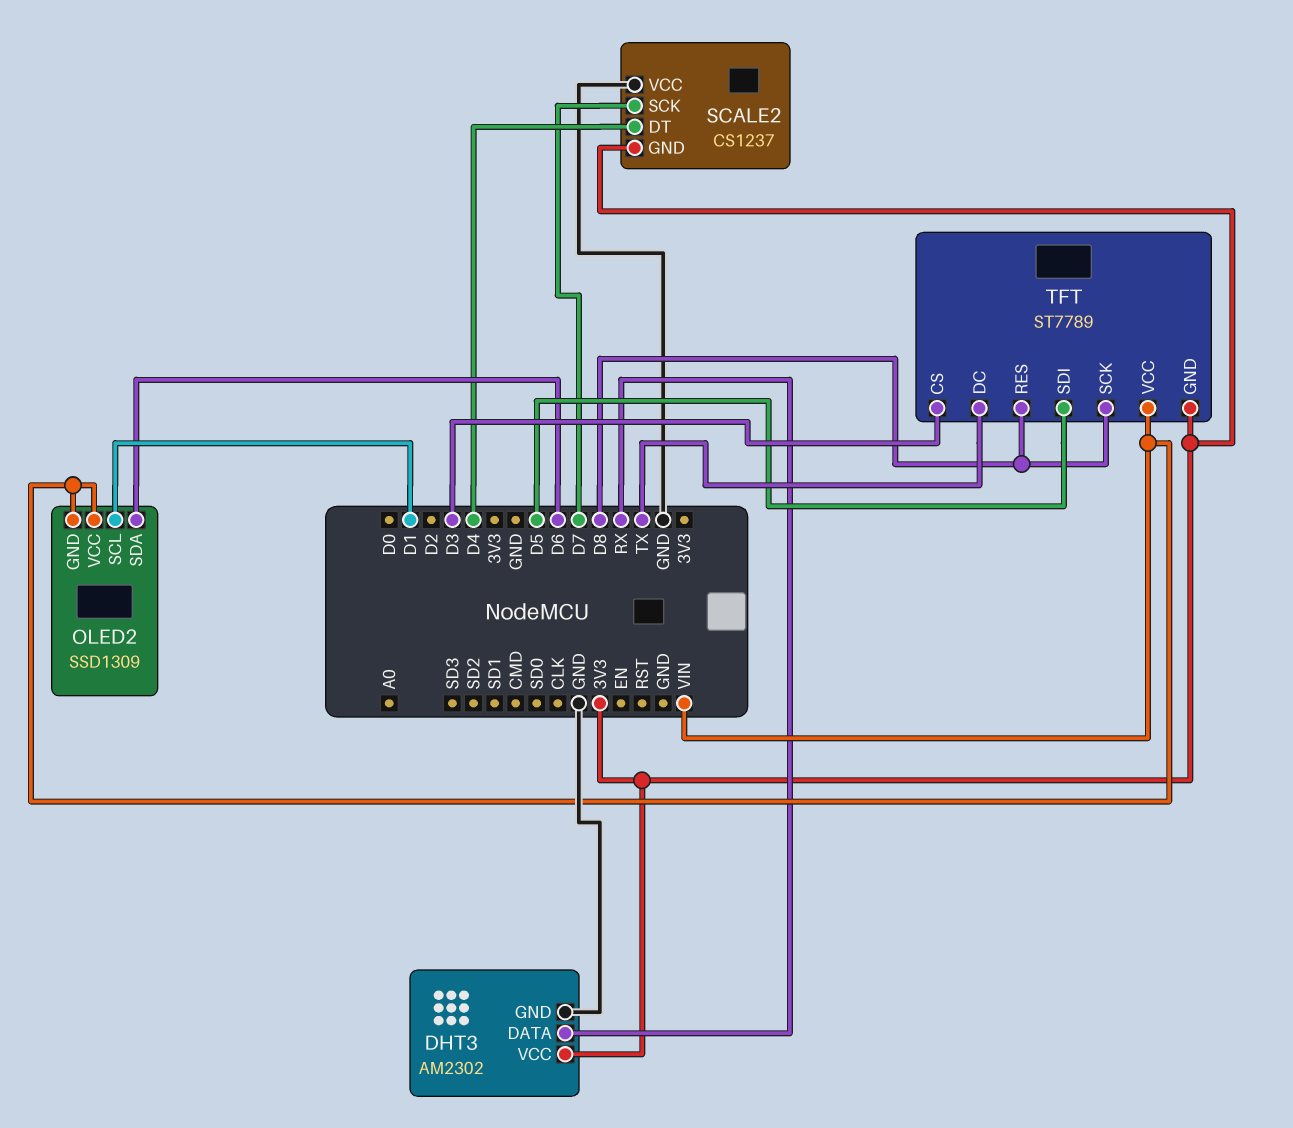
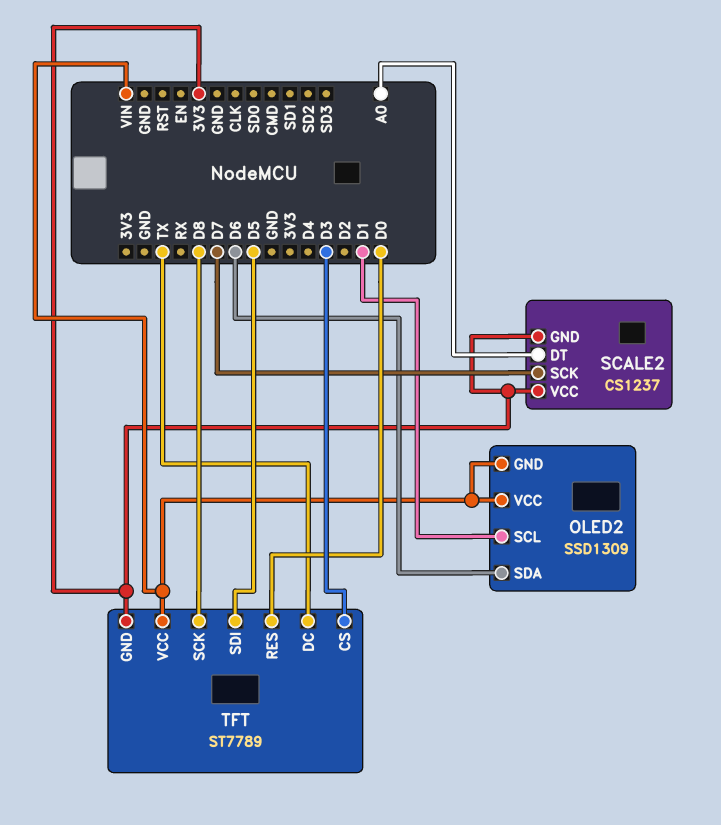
DHT3: AM2302 -> none
DHT3 pin DATA: RX -> none
DHT3 pin GND: GND -> none
DHT3 pin VCC: 3V3 -> none
SCALE2 pin DT: D4 -> A0
SCALE2 pin VCC: GND -> 3V3
TFT pin RES: D8 -> D0

